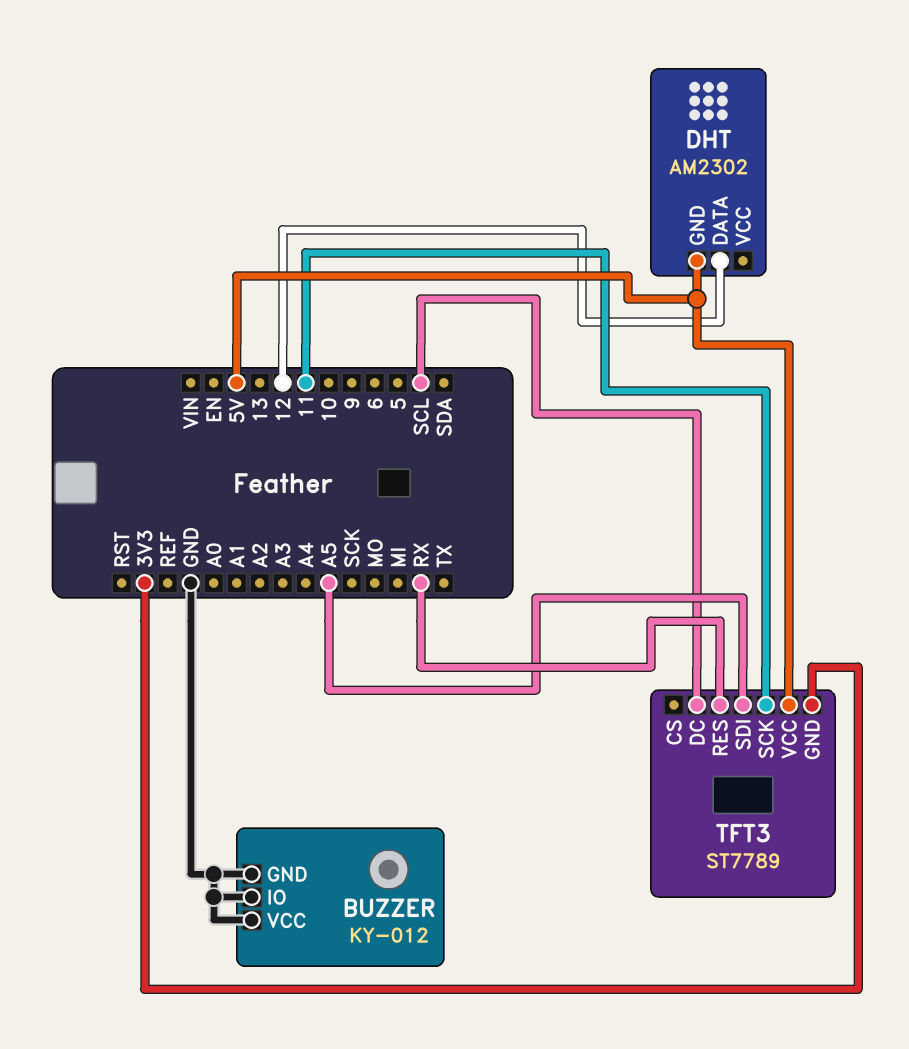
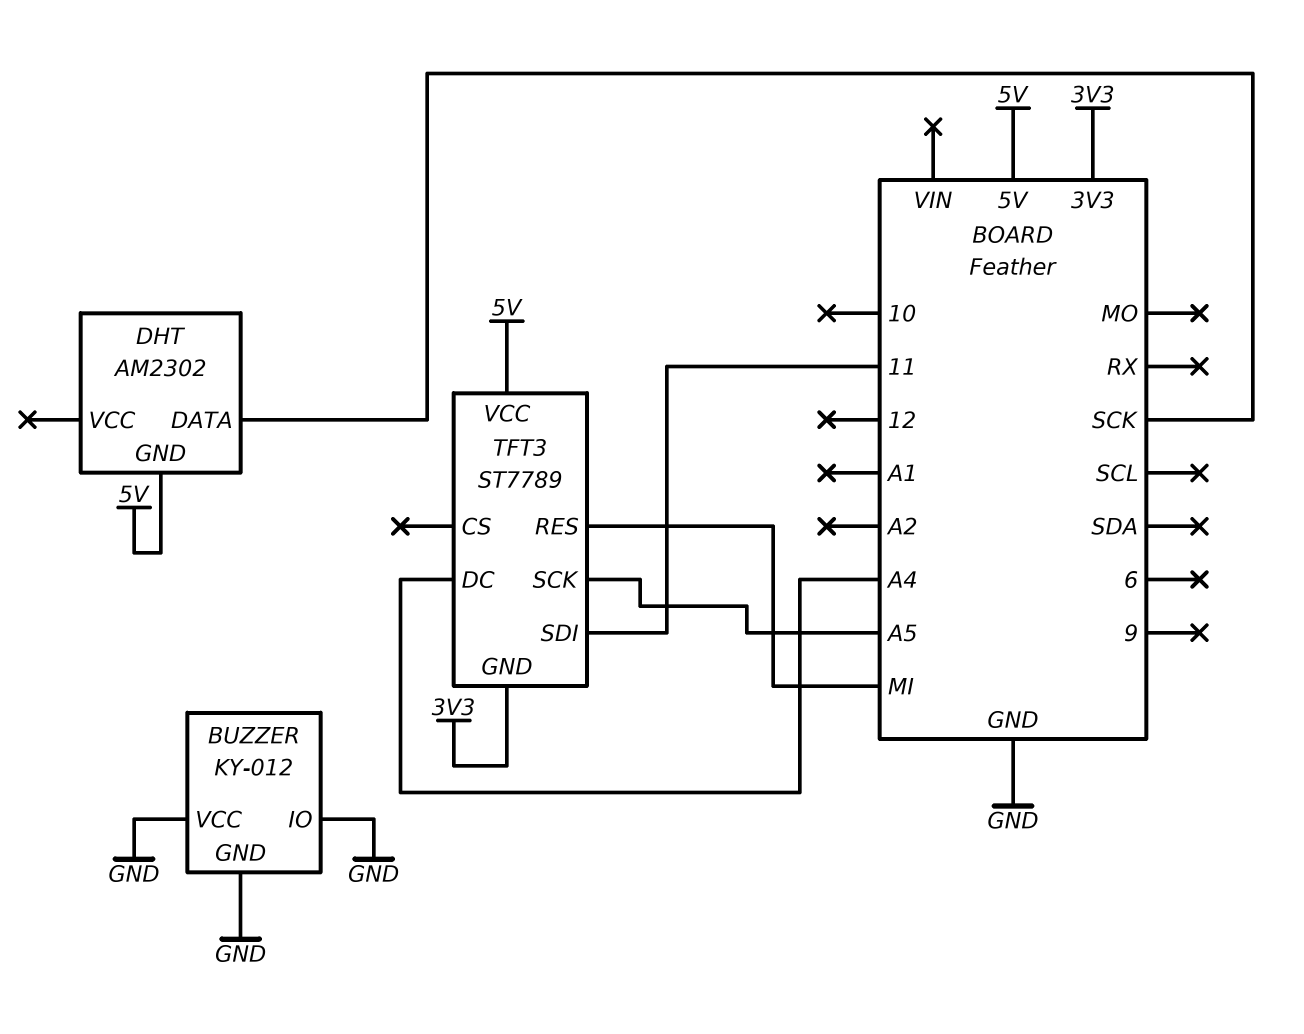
DHT pin DATA: 12 -> SCK
TFT3 pin DC: SCL -> A4
TFT3 pin RES: RX -> MI
TFT3 pin SCK: 11 -> A5
TFT3 pin SDI: A5 -> 11

